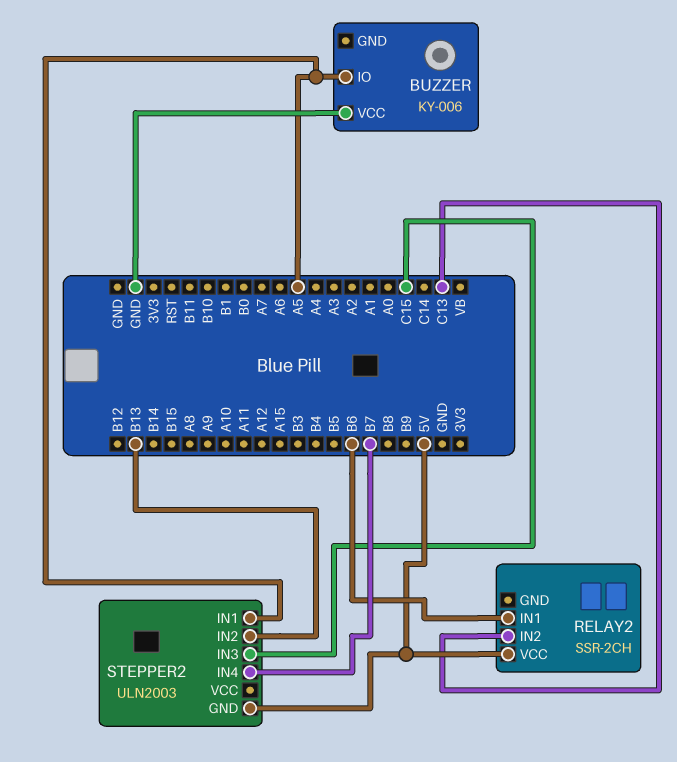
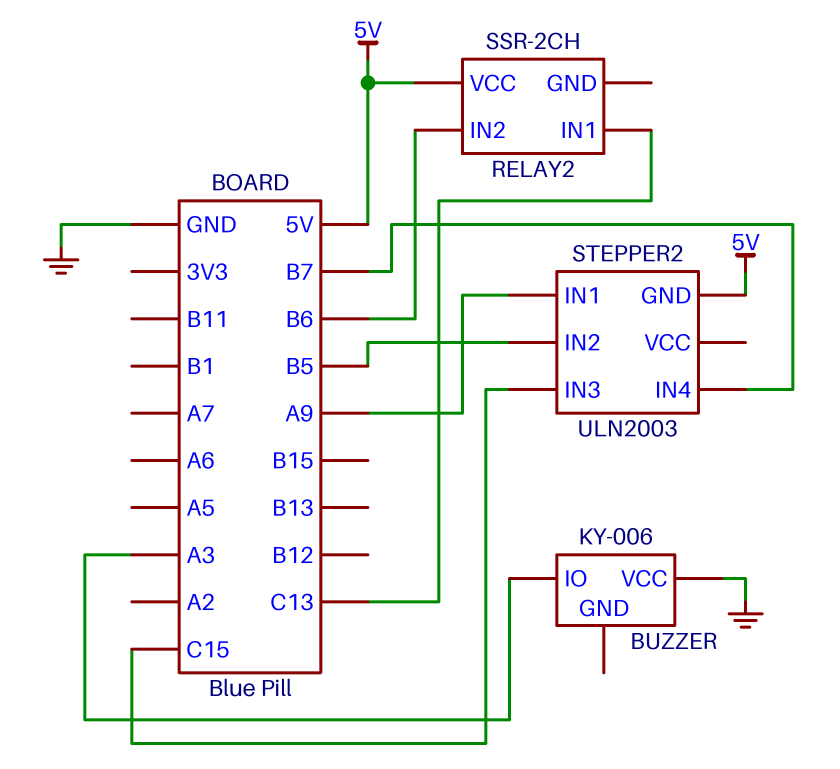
BUZZER pin IO: A5 -> A3
RELAY2 pin IN1: B6 -> C13
RELAY2 pin IN2: C13 -> B6
STEPPER2 pin IN1: A5 -> A9
STEPPER2 pin IN2: B13 -> B5

